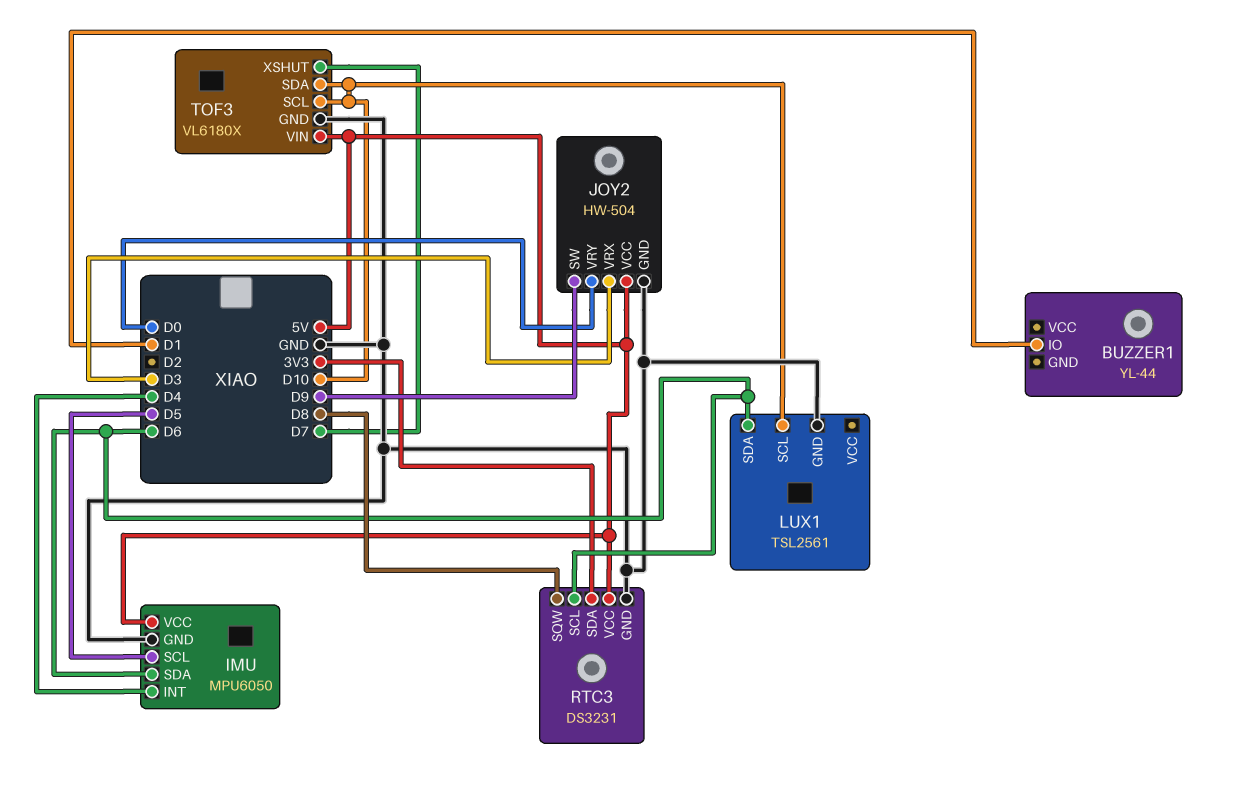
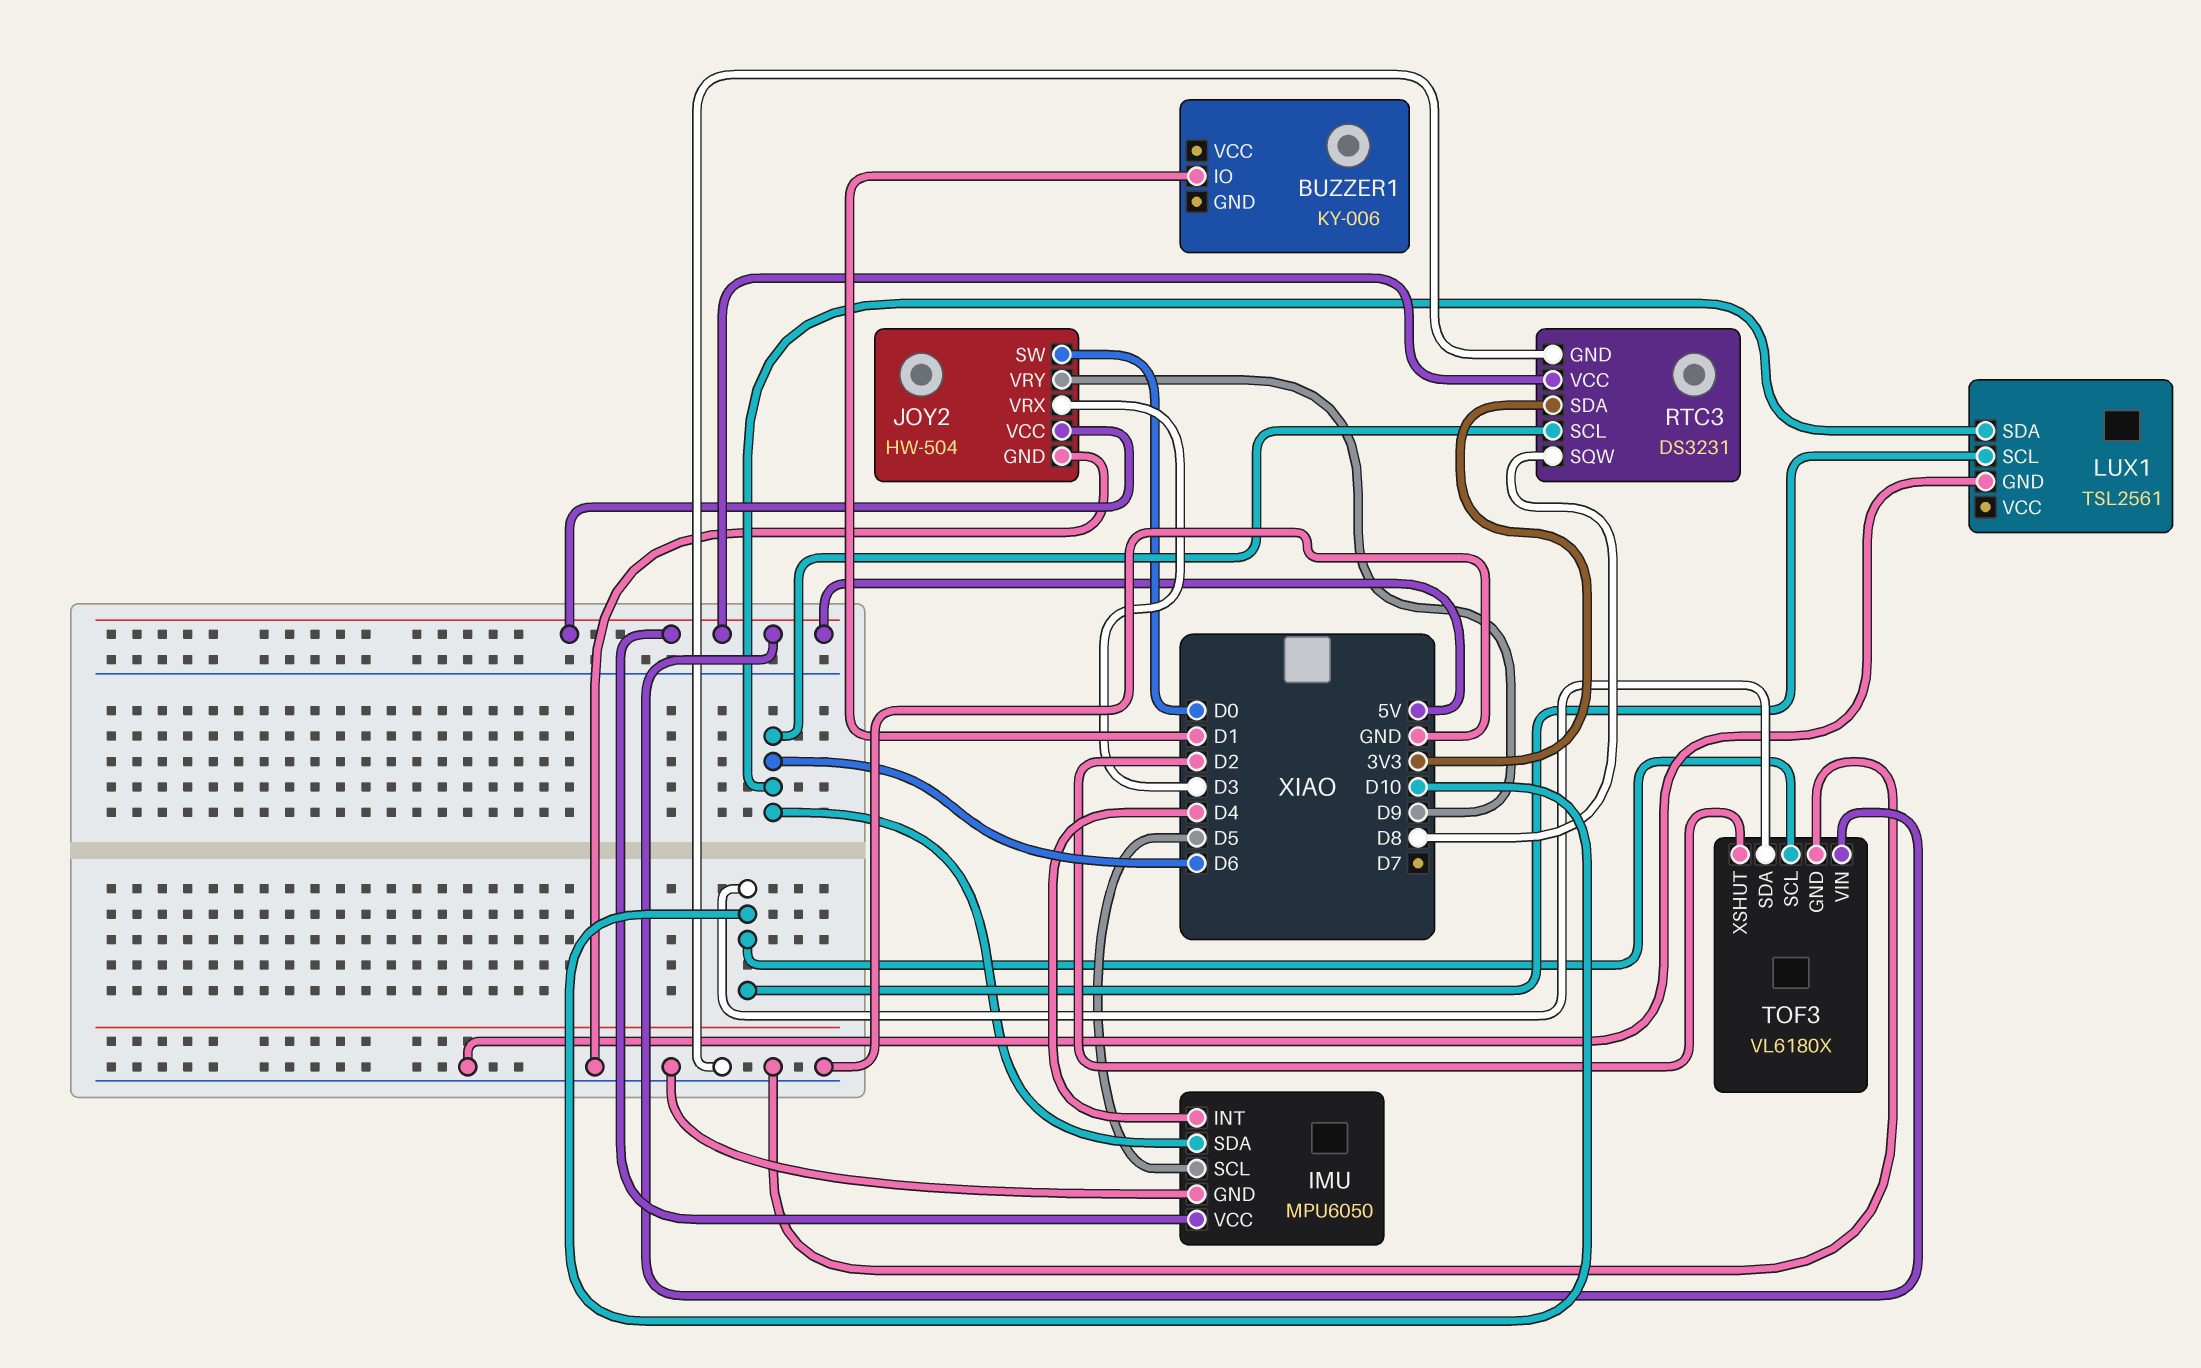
BUZZER1: YL-44 -> KY-006
JOY2 pin SW: D9 -> D0
JOY2 pin VRY: D0 -> D9
TOF3 pin XSHUT: D7 -> D2

